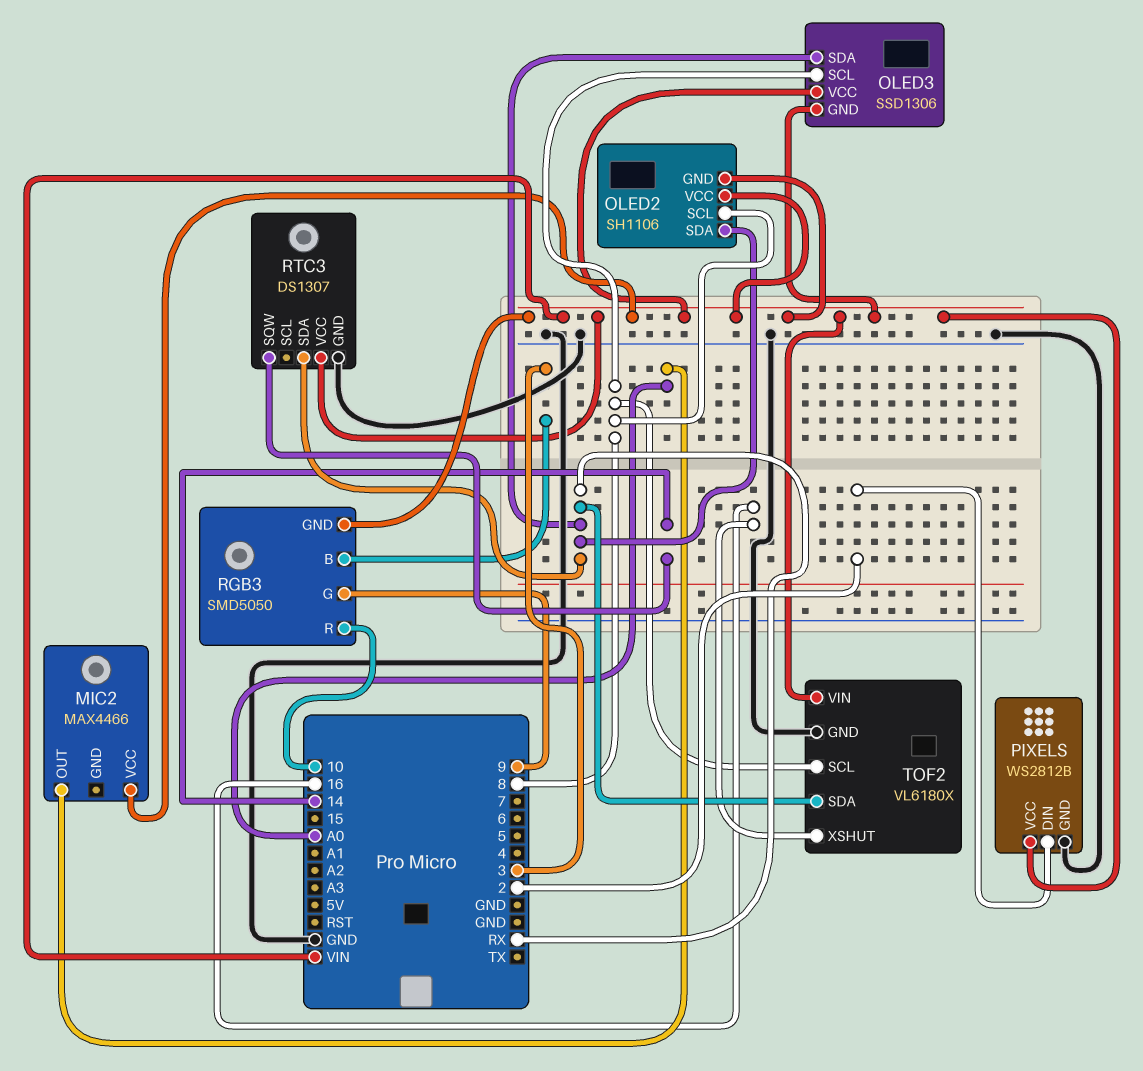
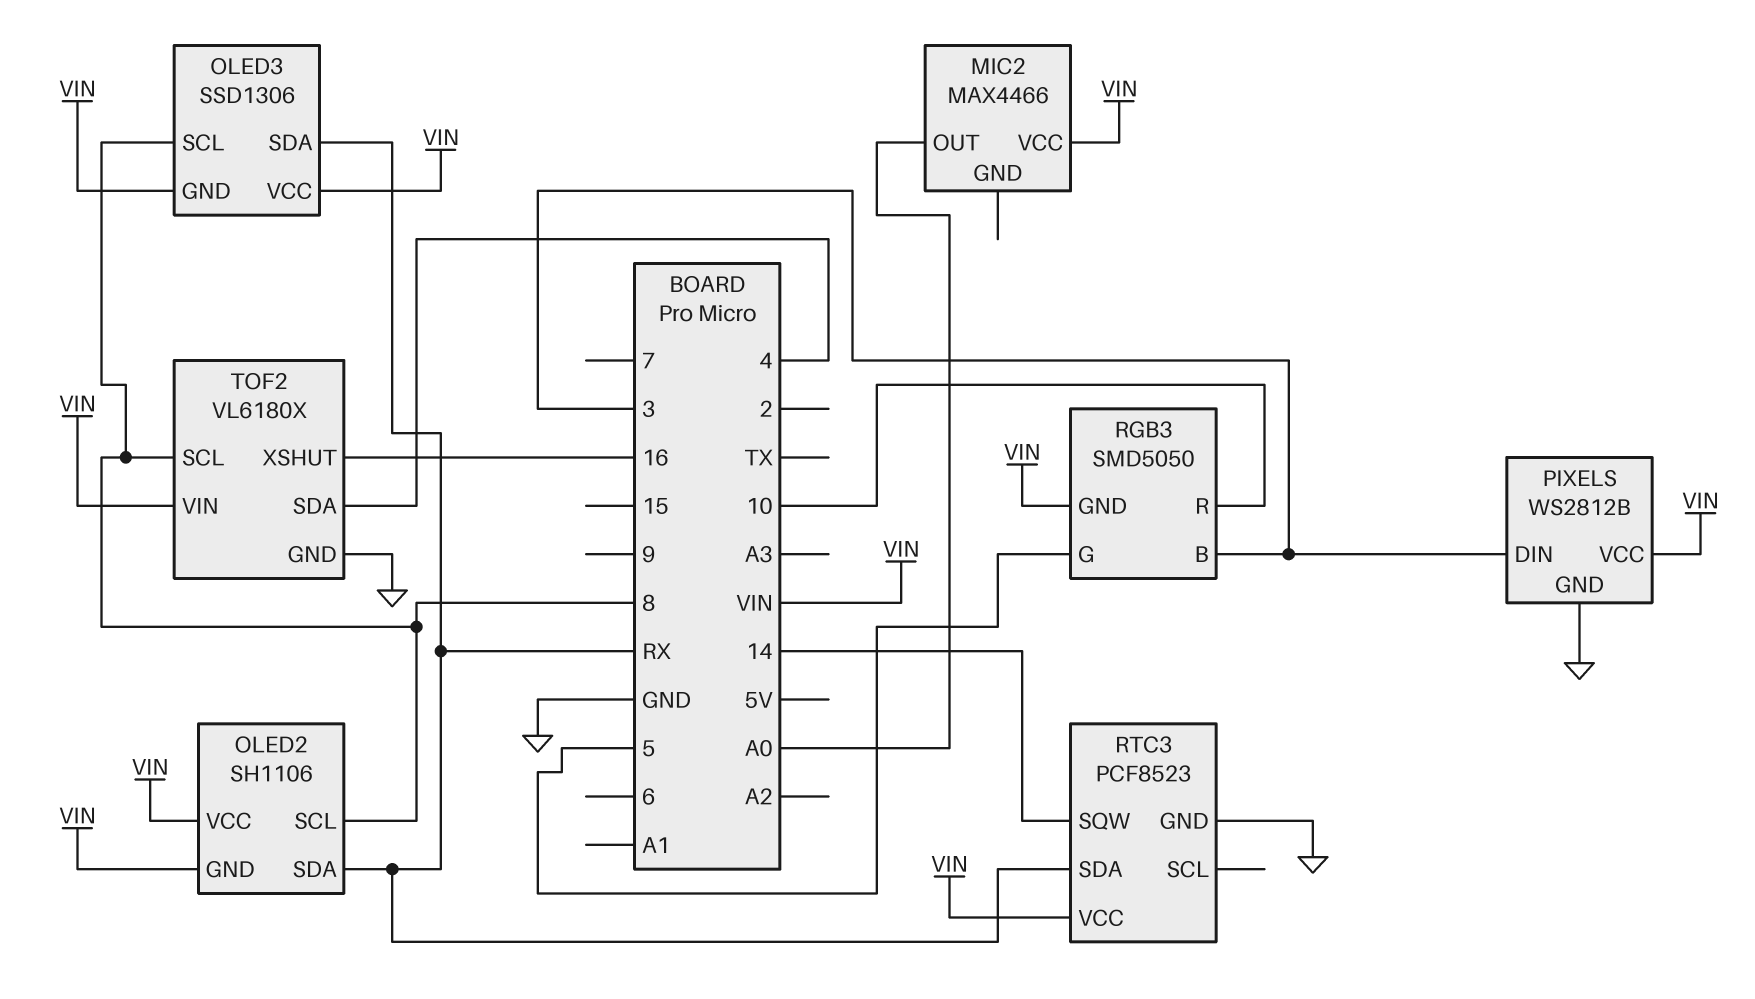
PIXELS pin DIN: 2 -> 3
RGB3 pin G: 9 -> 5
RTC3: DS1307 -> PCF8523
TOF2 pin SDA: RX -> 4

